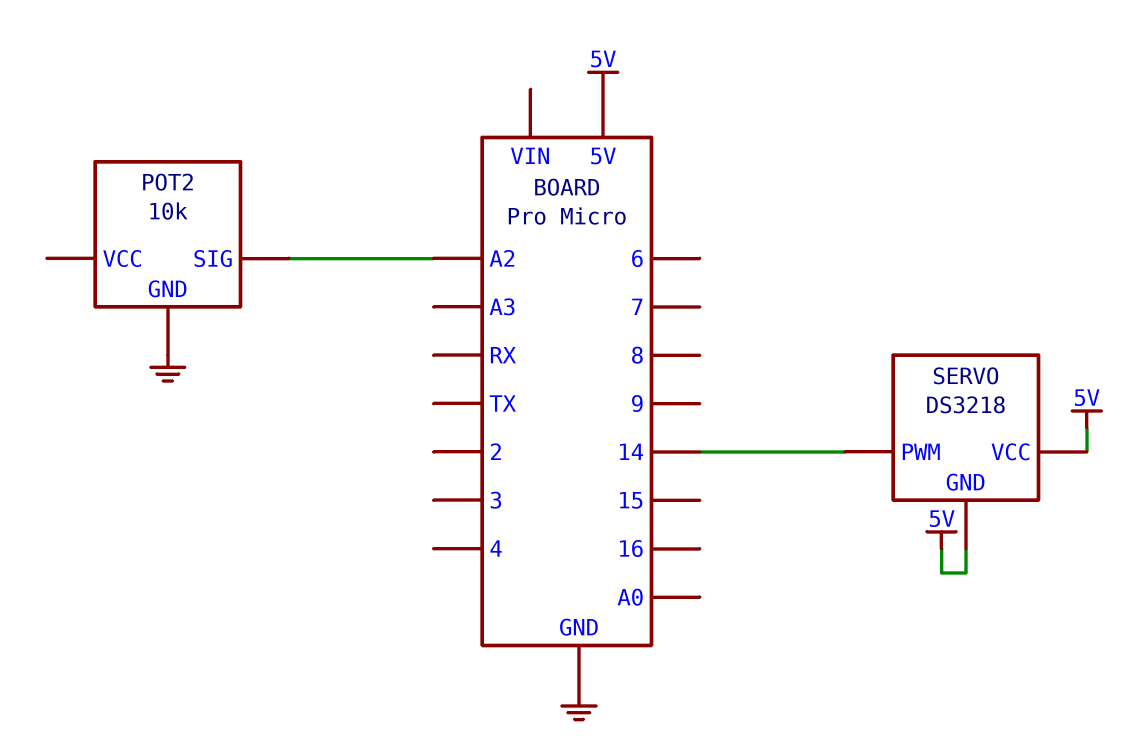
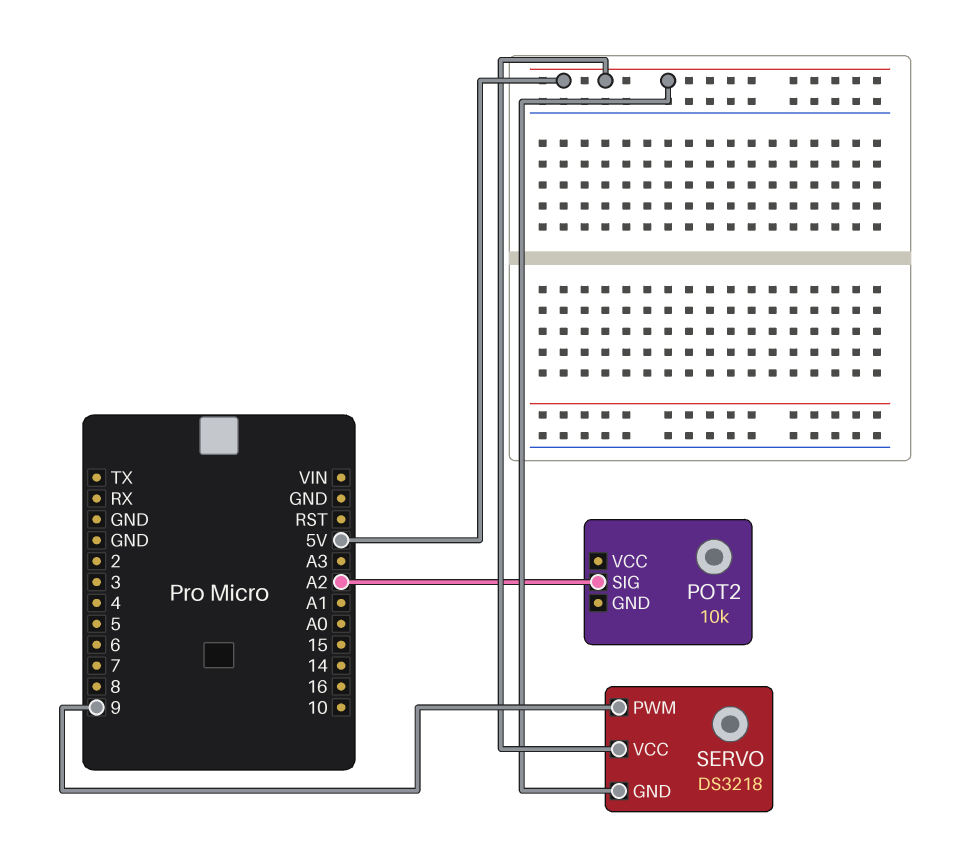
POT2 pin GND: GND -> none
SERVO pin PWM: 14 -> 9

